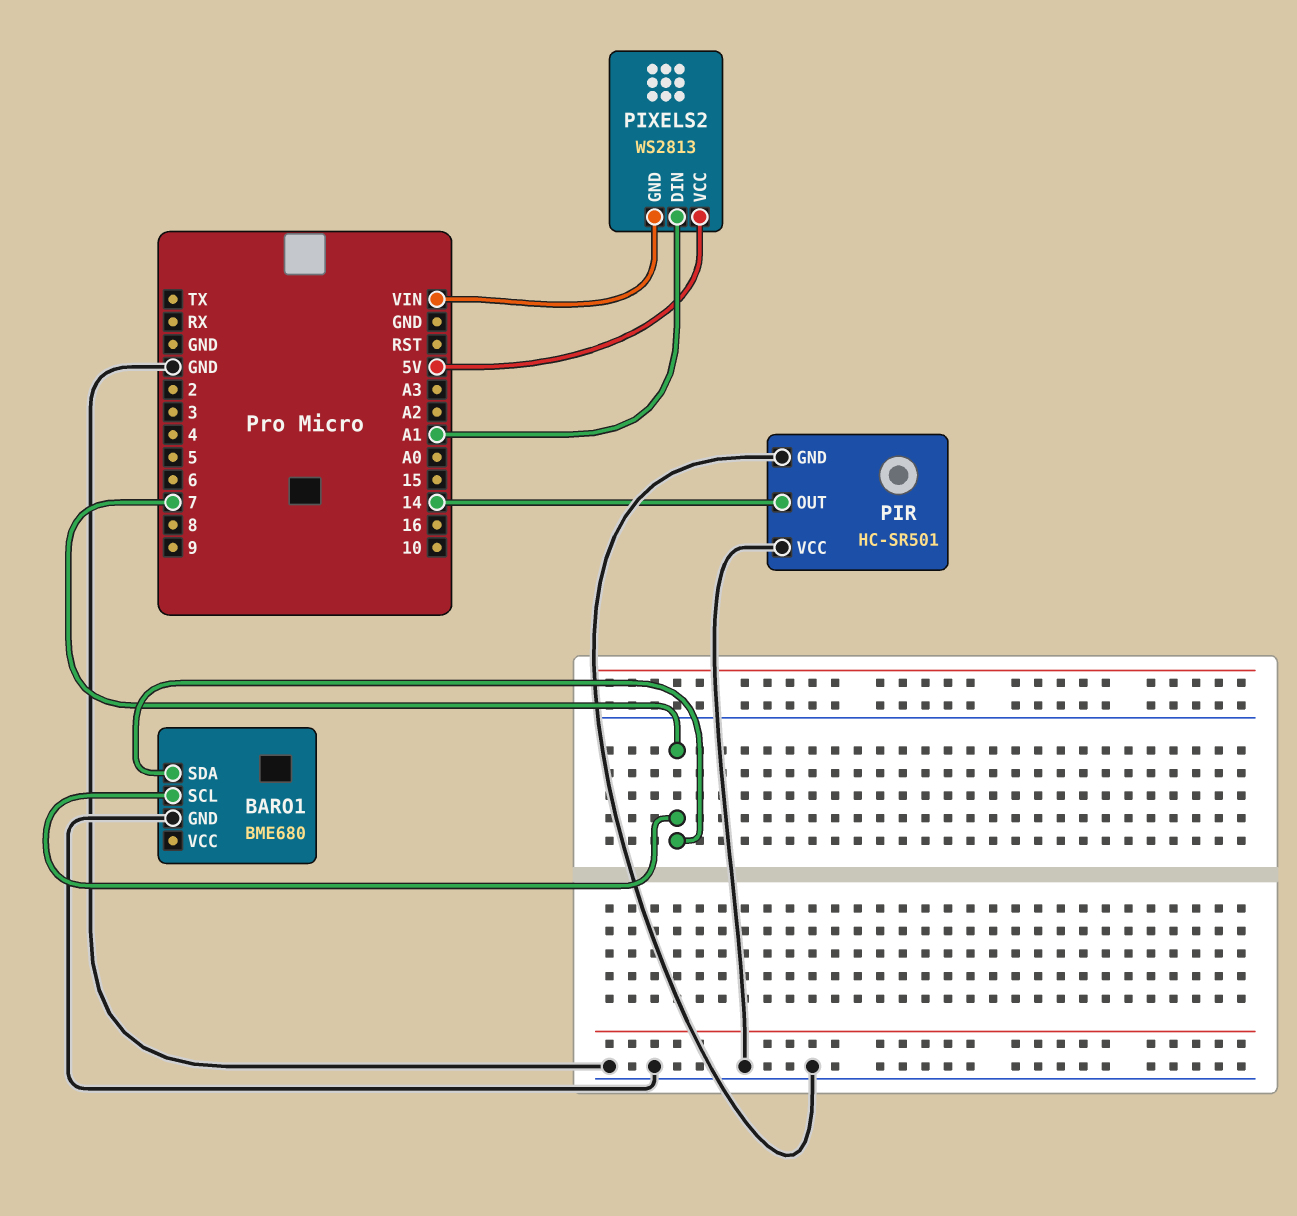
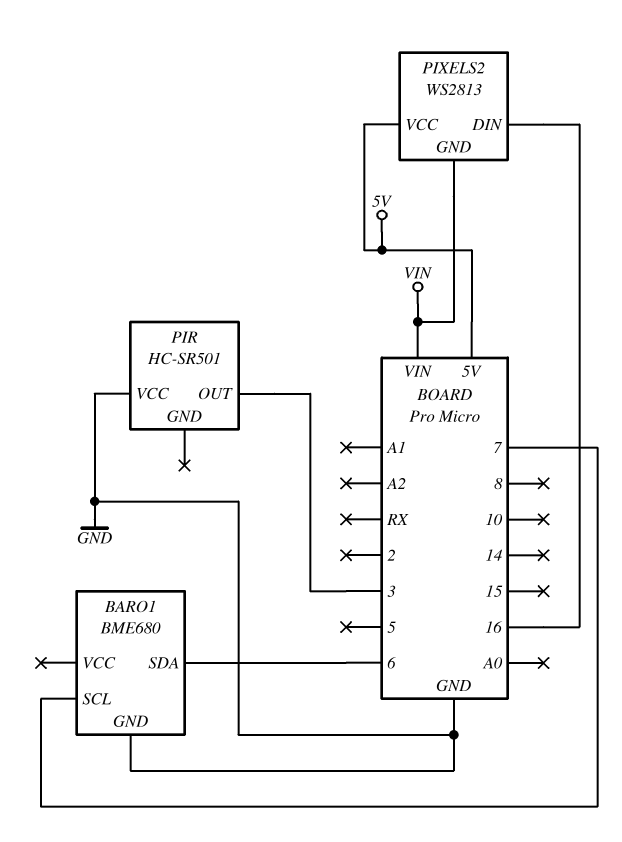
BARO1 pin SDA: 7 -> 6
PIR pin GND: GND -> none
PIR pin OUT: 14 -> 3
PIXELS2 pin DIN: A1 -> 16

